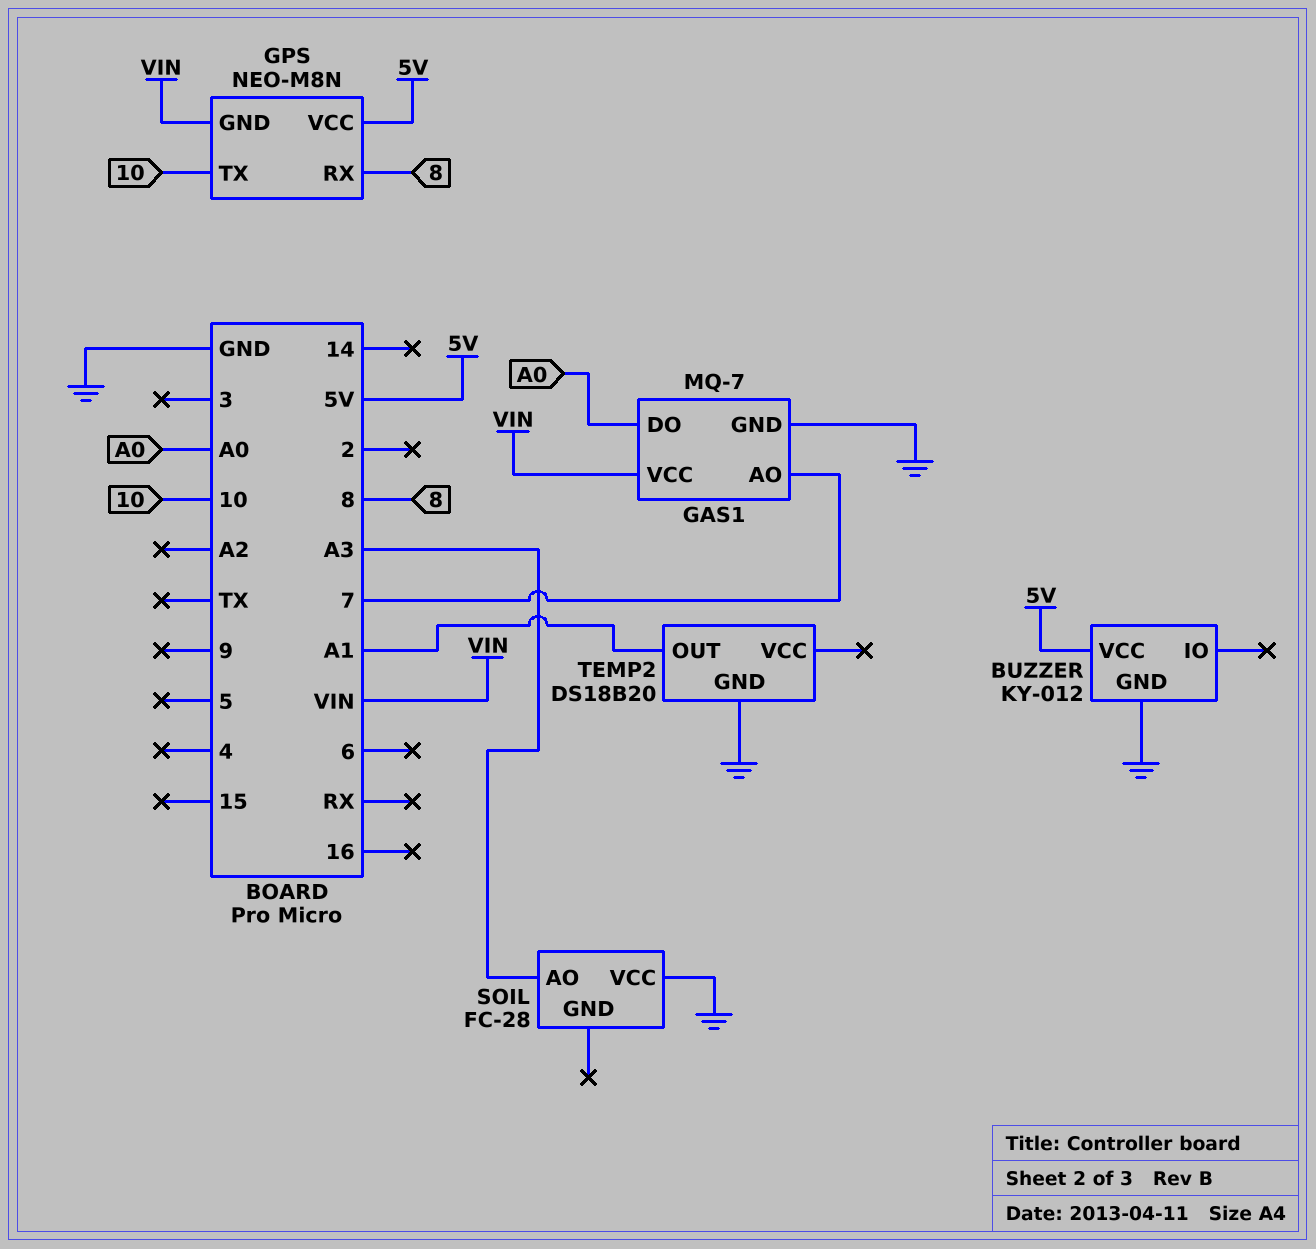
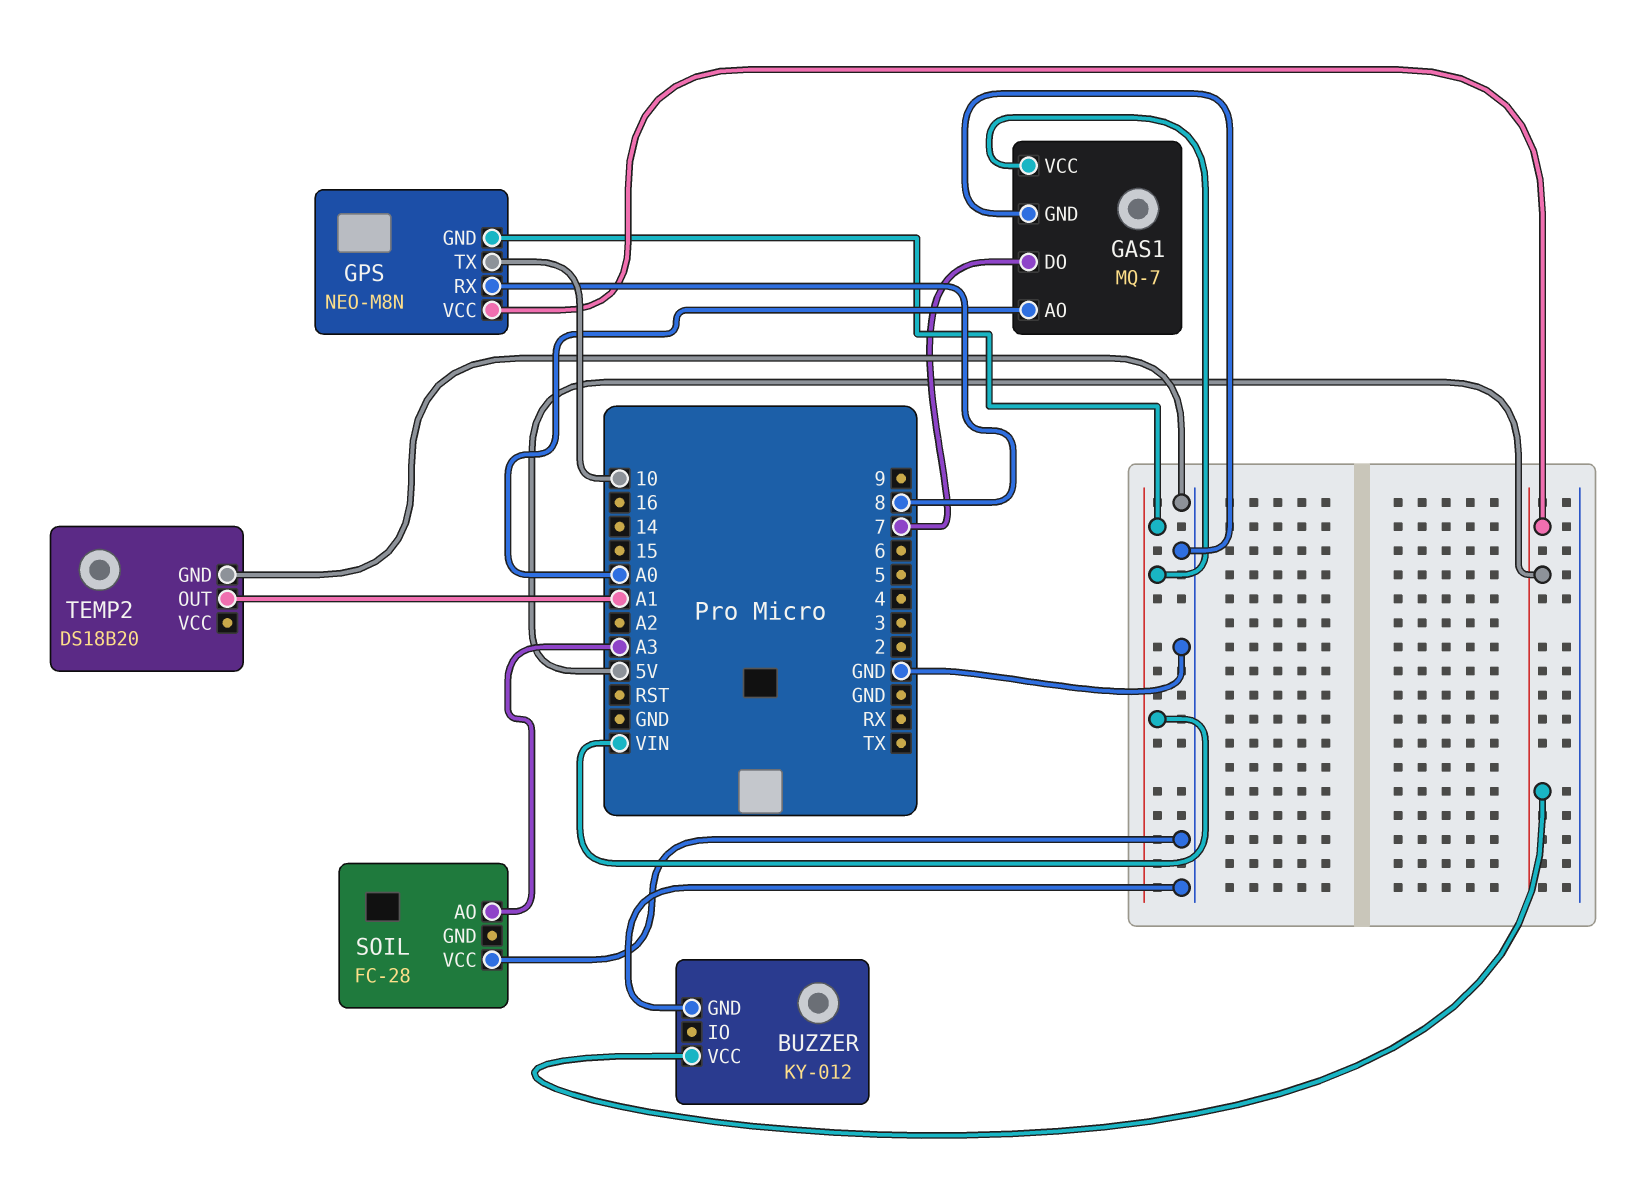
GAS1 pin AO: 7 -> A0
GAS1 pin DO: A0 -> 7

